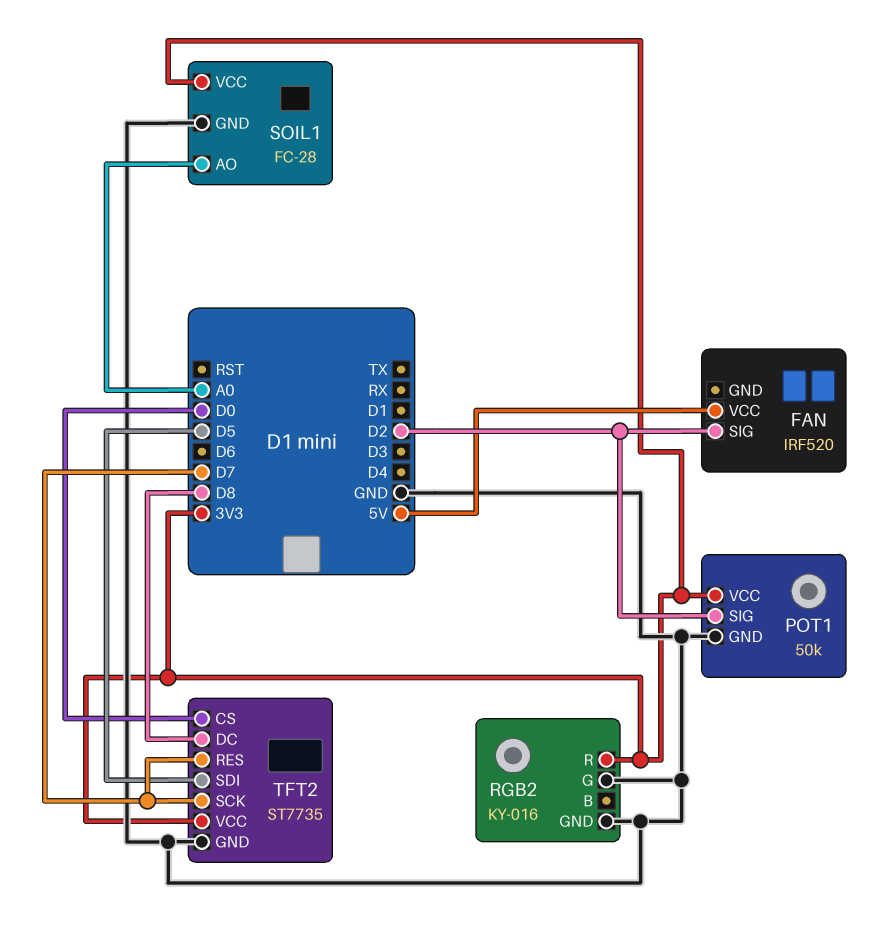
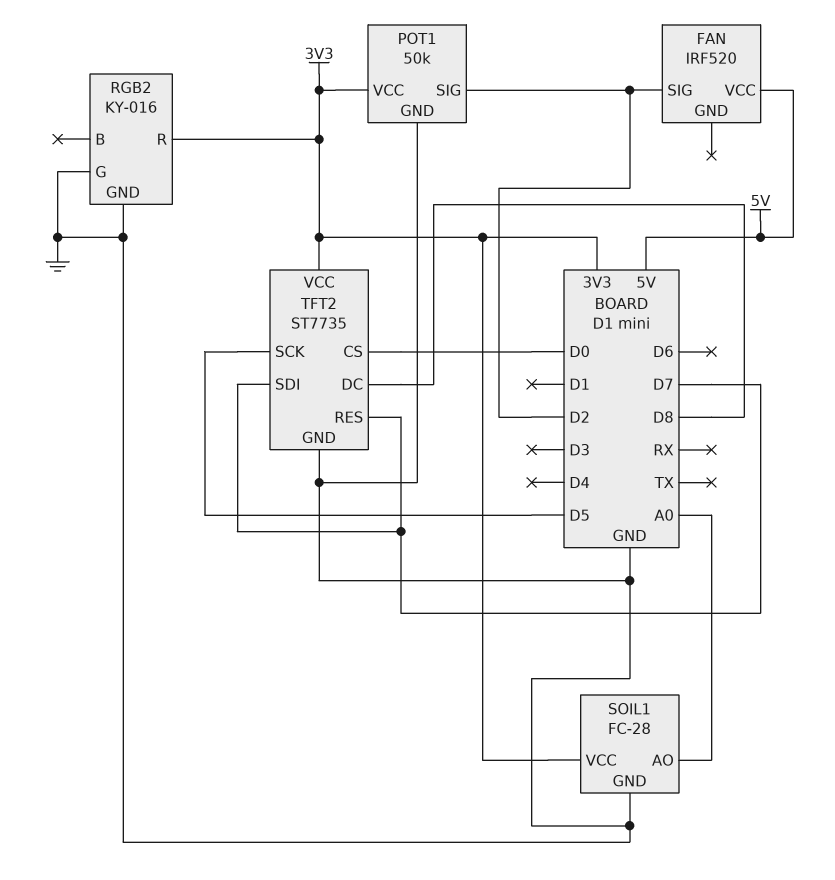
TFT2 pin SCK: D7 -> D5
TFT2 pin SDI: D5 -> D7

